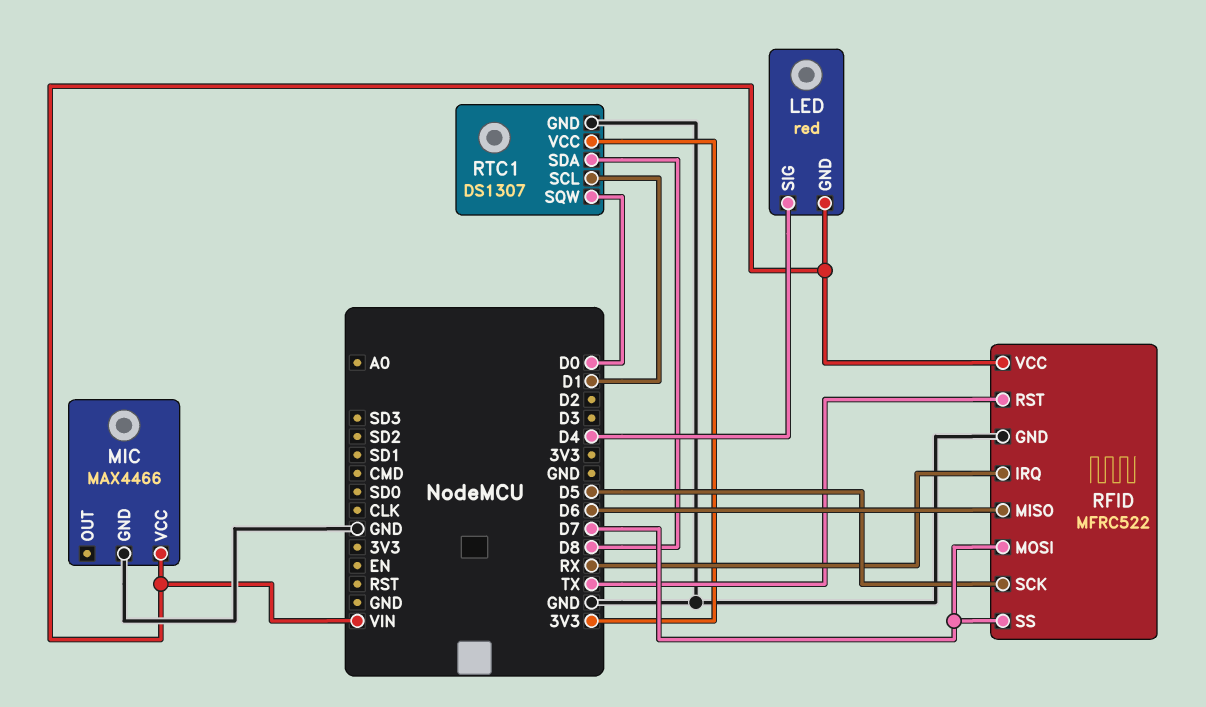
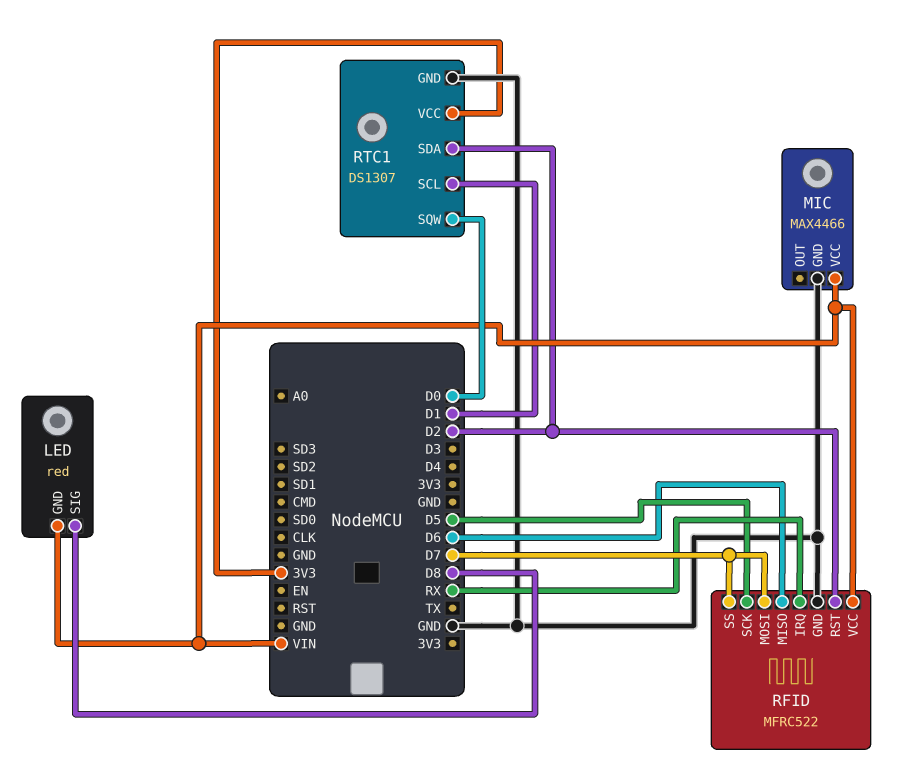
LED pin SIG: D4 -> D8
RFID pin RST: TX -> D2
RTC1 pin SDA: D8 -> D2

